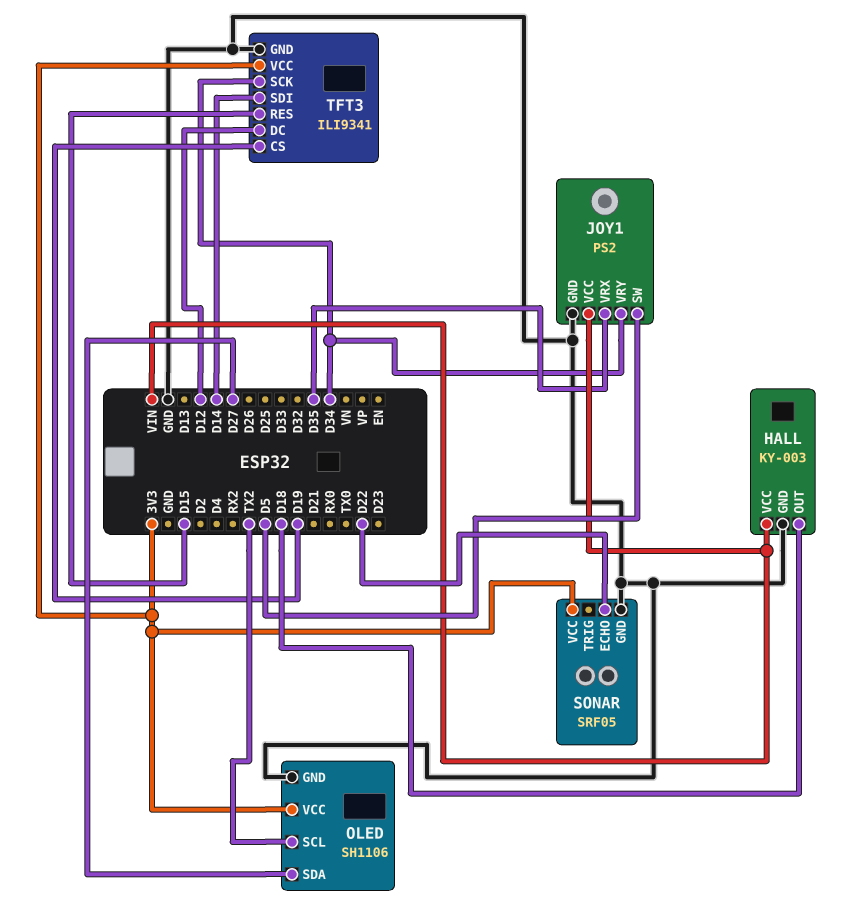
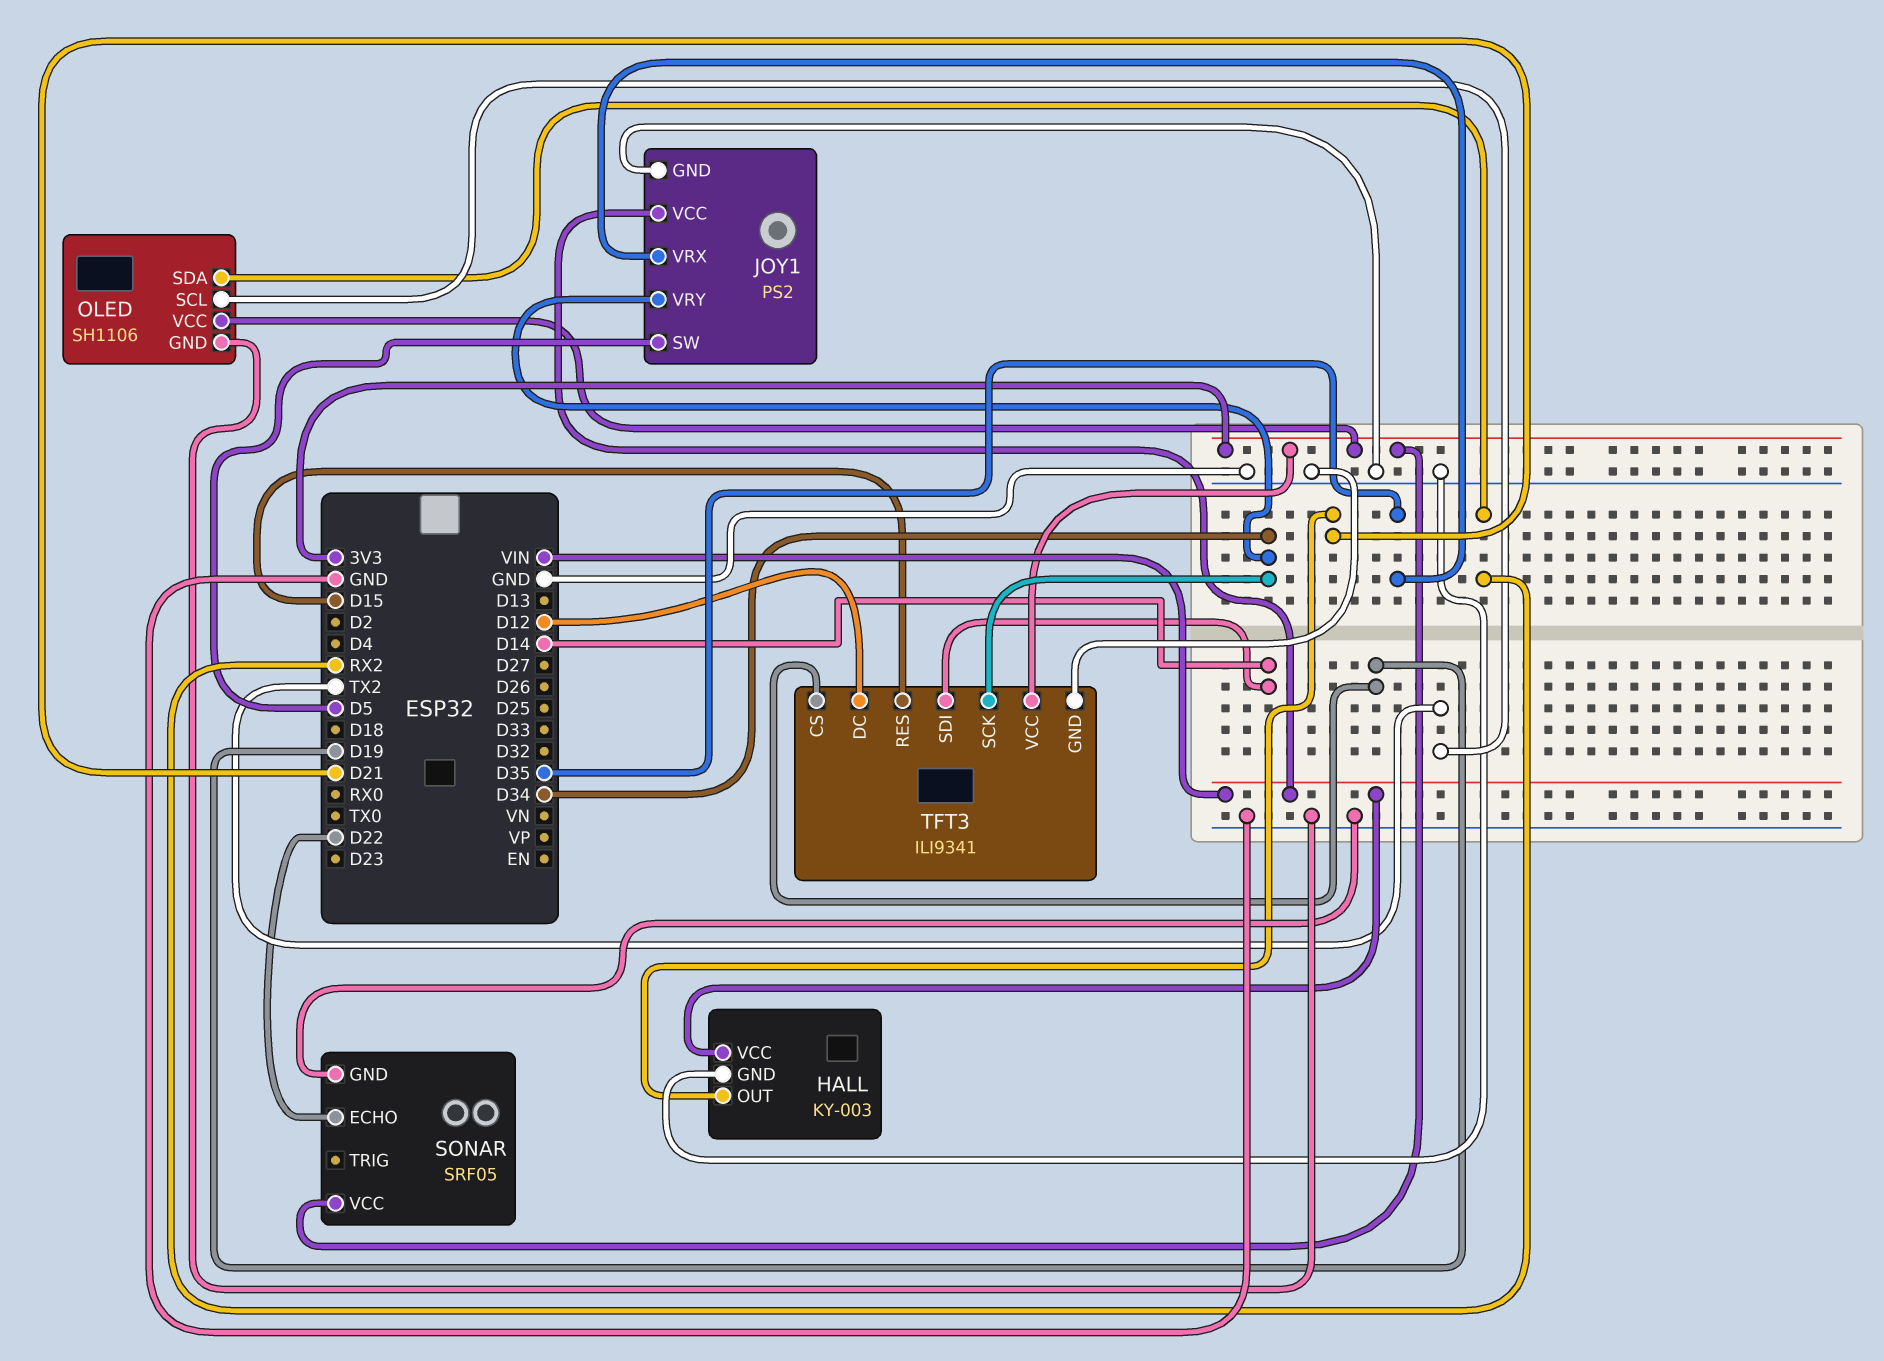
HALL pin OUT: D18 -> D21
OLED pin SDA: D27 -> RX2

